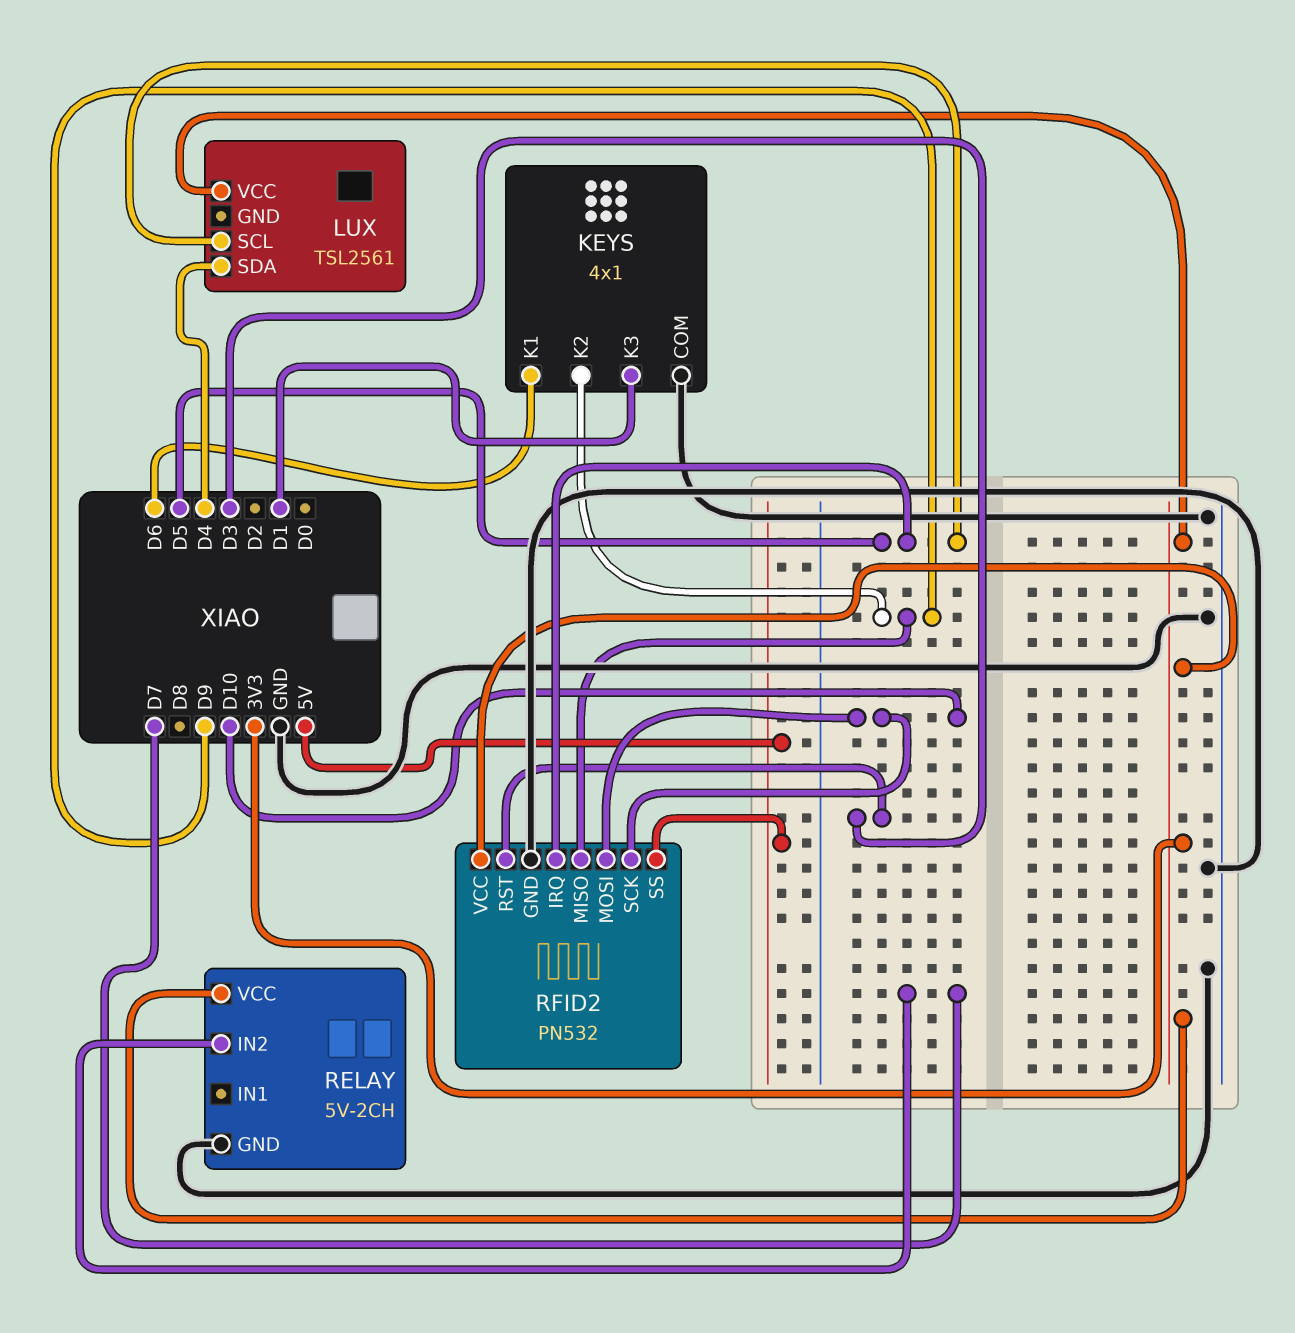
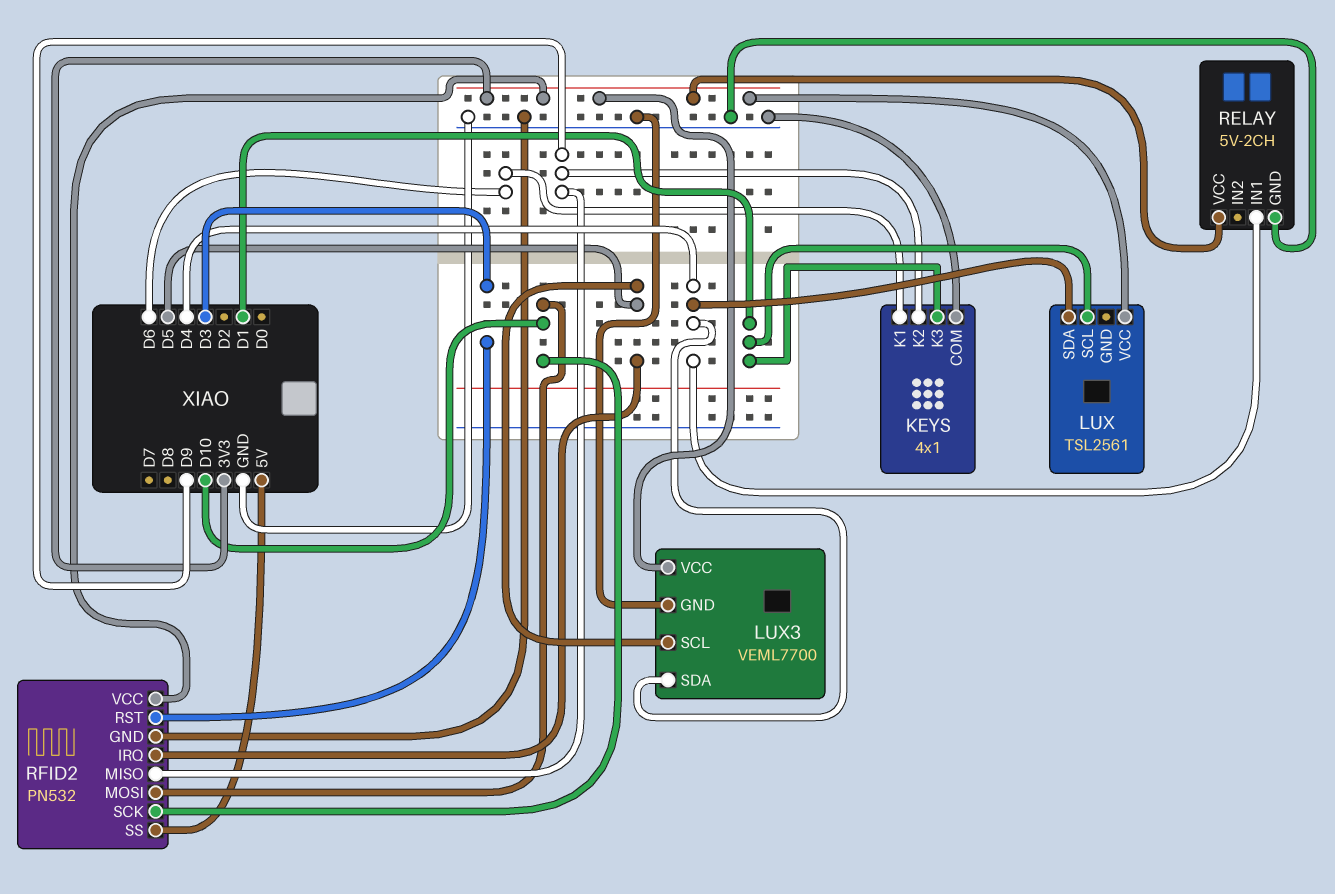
LUX pin SCL: D5 -> D1
LUX3: none -> VEML7700
LUX3 pin GND: none -> GND
LUX3 pin SCL: none -> D5
LUX3 pin SDA: none -> D4
LUX3 pin VCC: none -> 3V3
RELAY pin IN1: none -> D4
RELAY pin IN2: D7 -> none

